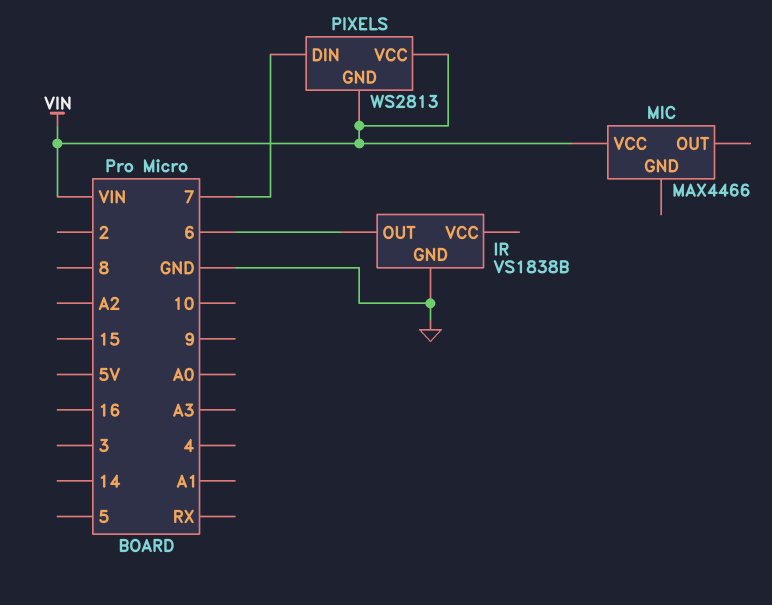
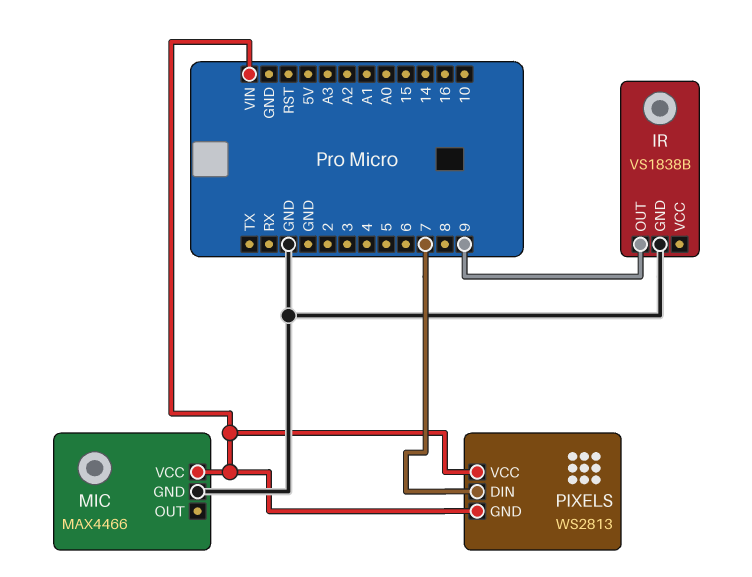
IR pin OUT: 6 -> 9
MIC pin GND: none -> GND

